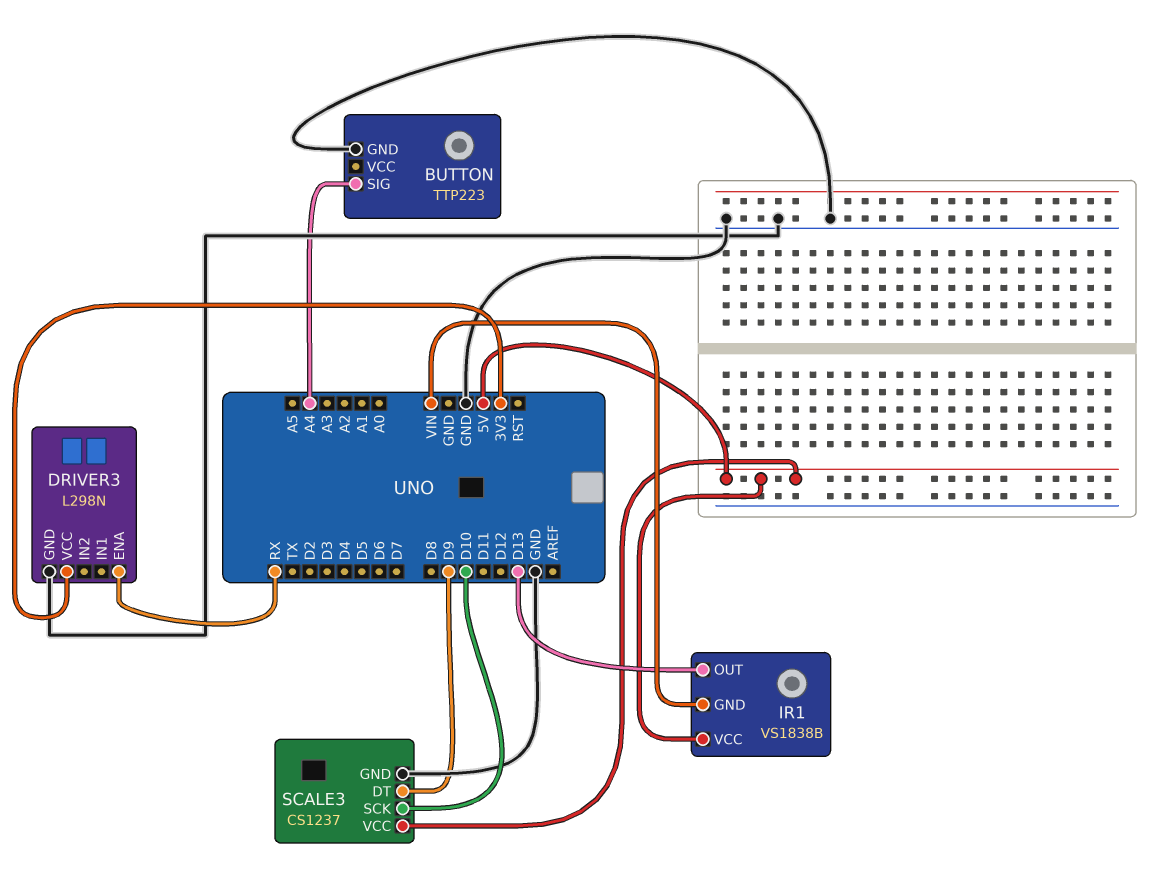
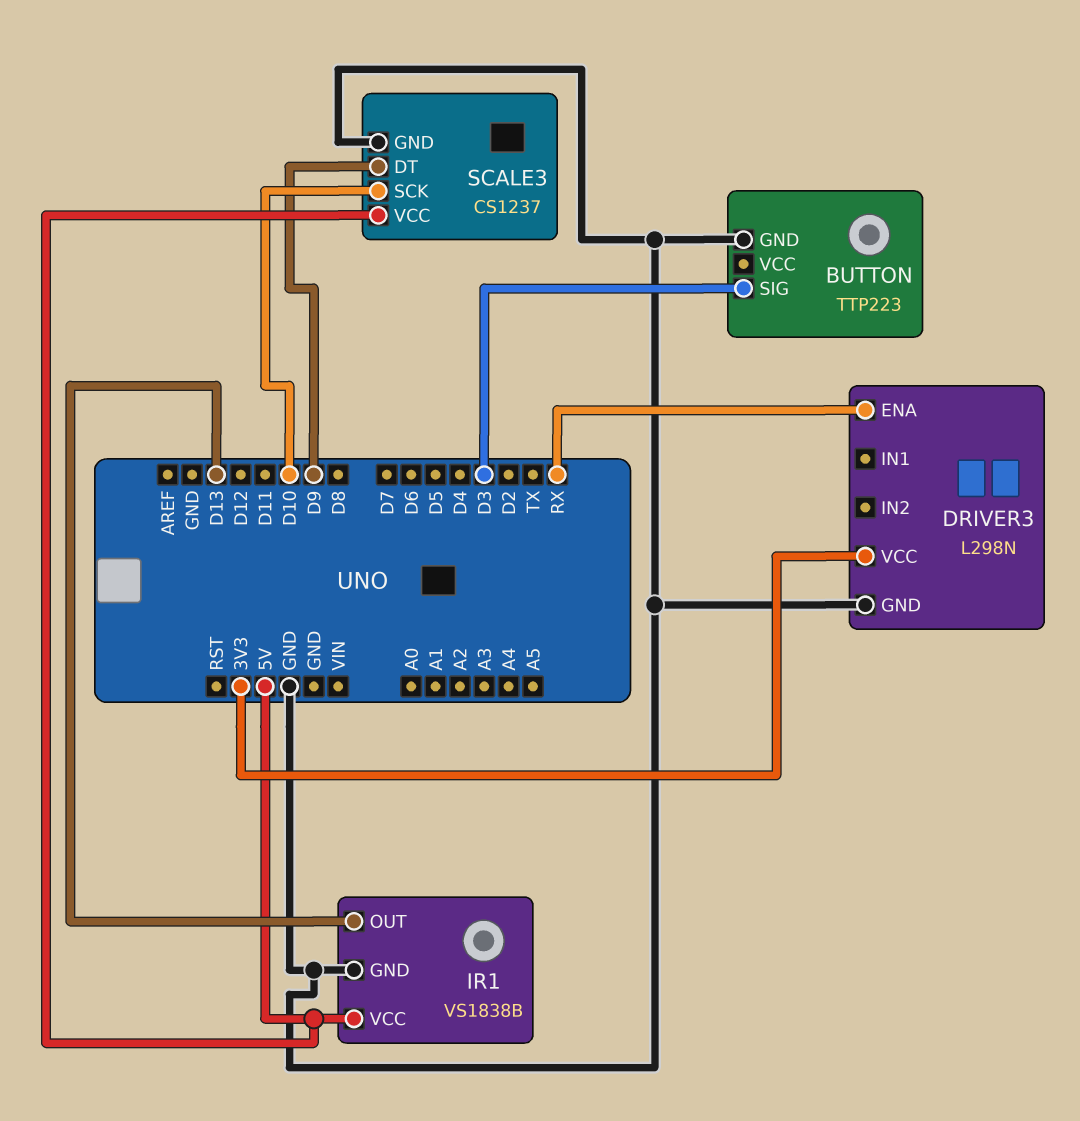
BUTTON pin SIG: A4 -> D3
IR1 pin GND: VIN -> GND

